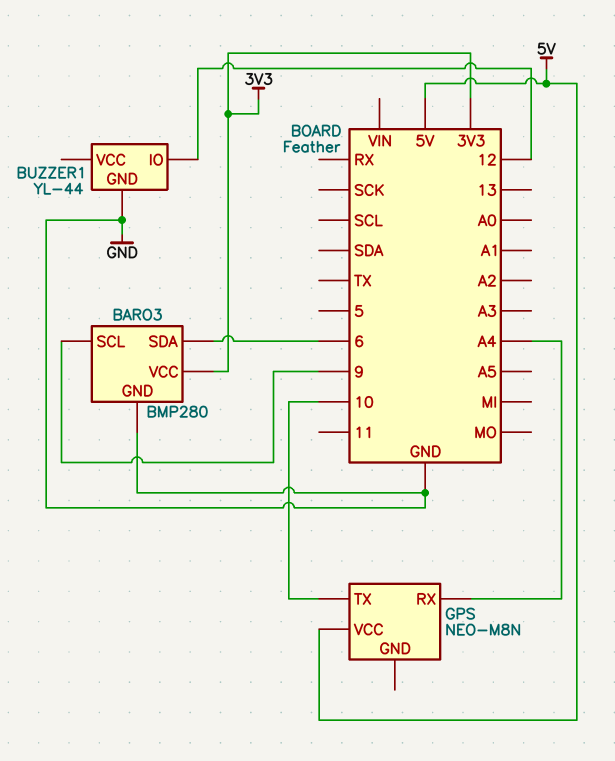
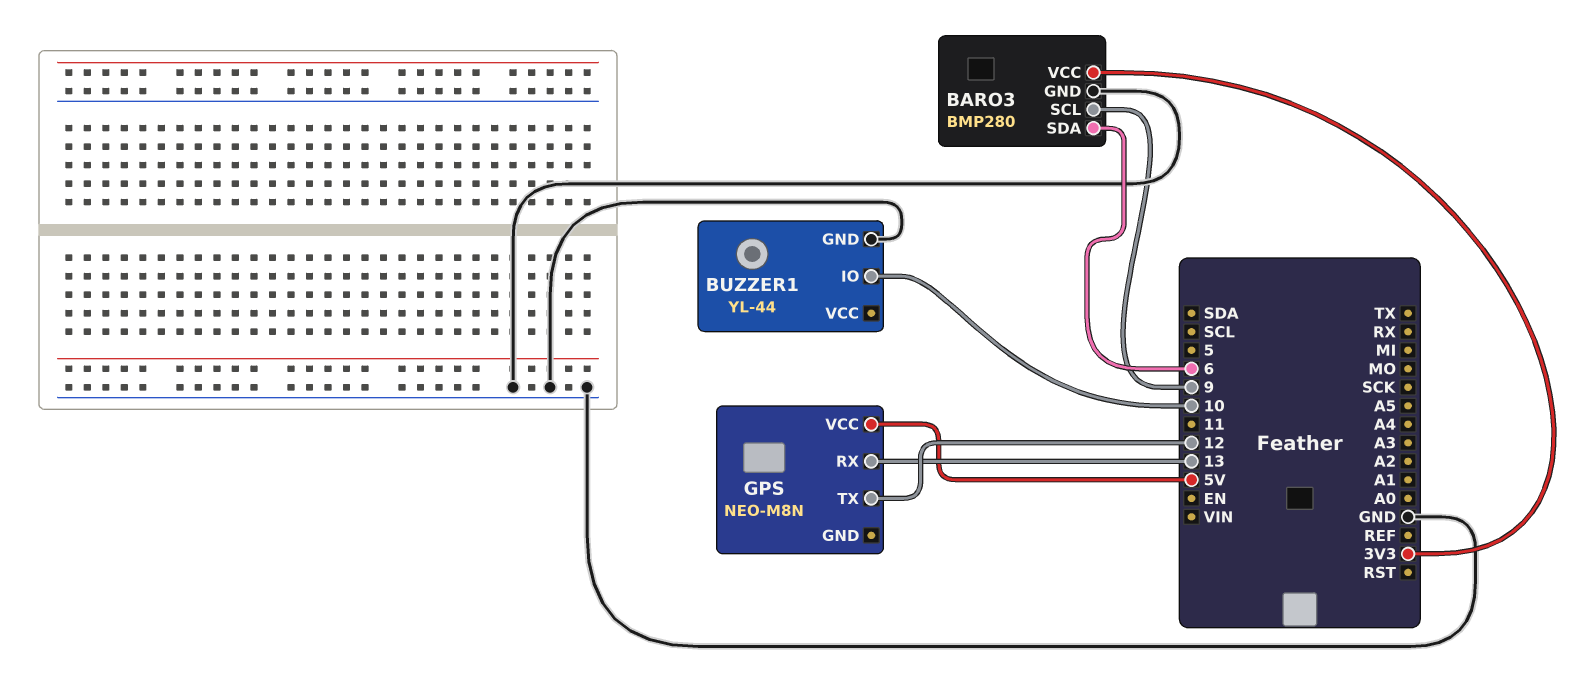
BUZZER1 pin IO: 12 -> 10
GPS pin RX: A4 -> 13
GPS pin TX: 10 -> 12

